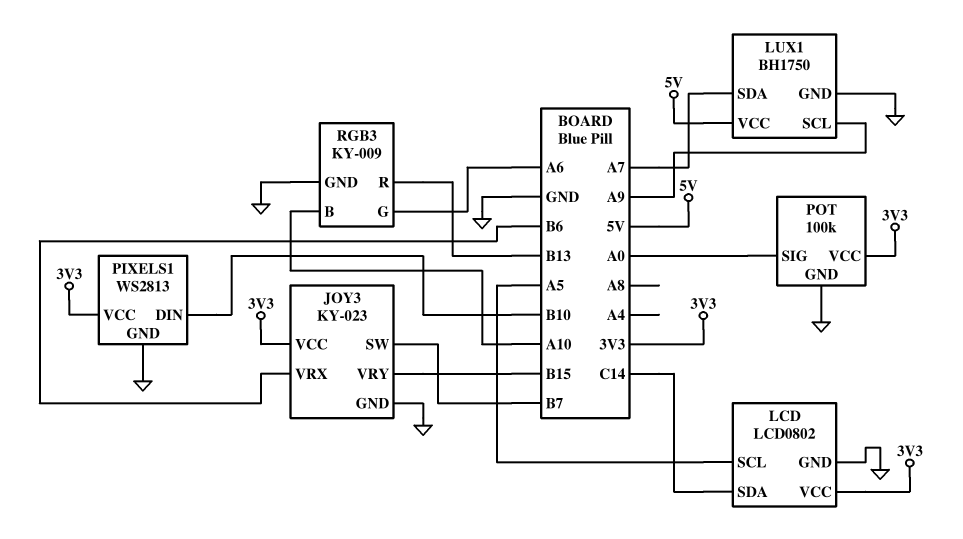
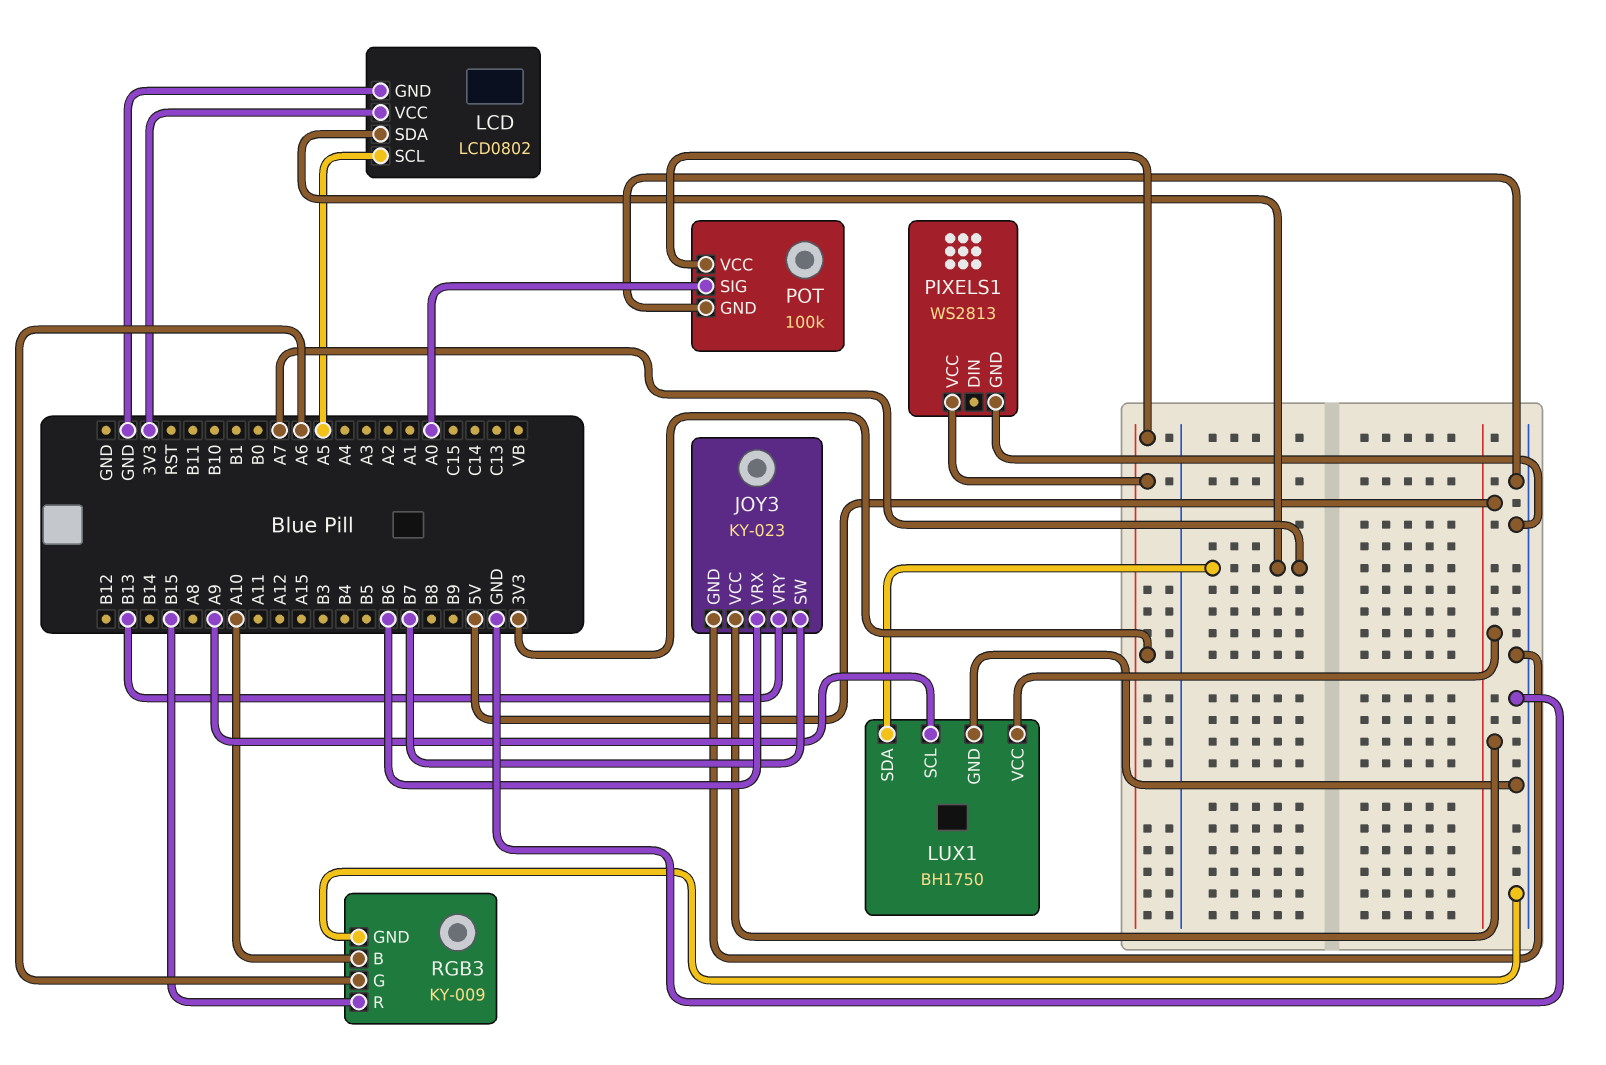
JOY3 pin VCC: 3V3 -> 5V
JOY3 pin VRY: B15 -> B13
LCD pin SDA: C14 -> A7
PIXELS1 pin DIN: B10 -> none
RGB3 pin R: B13 -> B15

